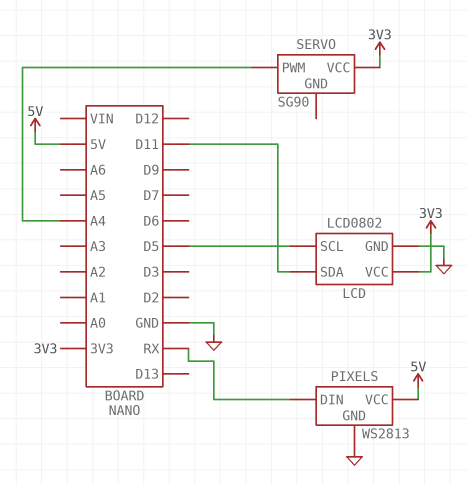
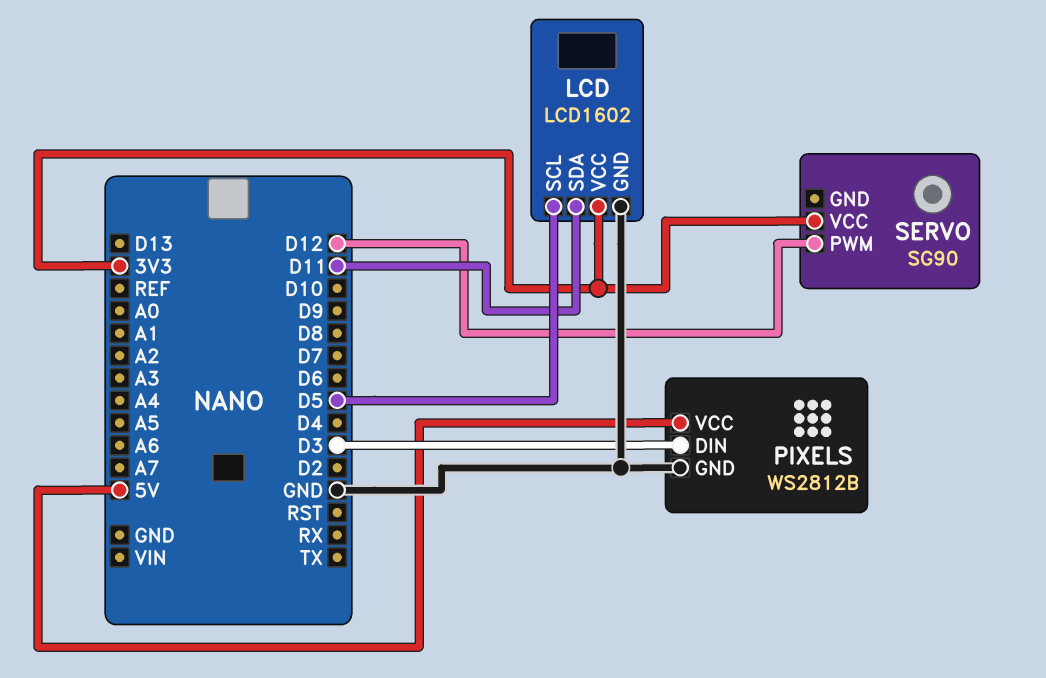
LCD: LCD0802 -> LCD1602
PIXELS: WS2813 -> WS2812B
PIXELS pin DIN: RX -> D3
SERVO pin PWM: A4 -> D12

